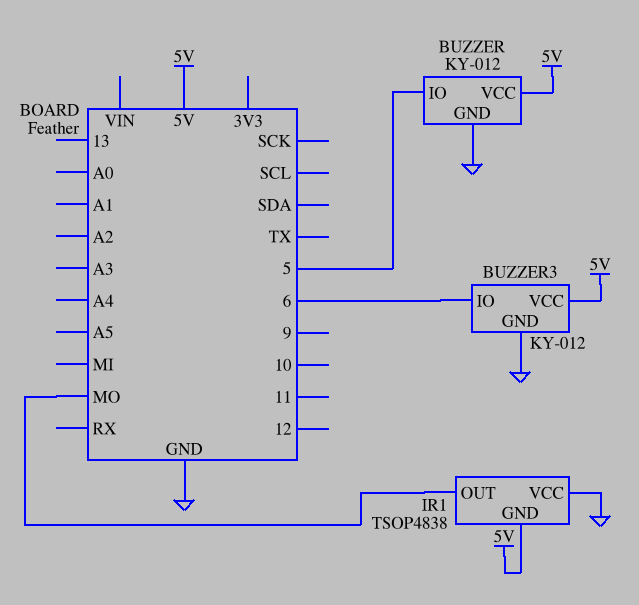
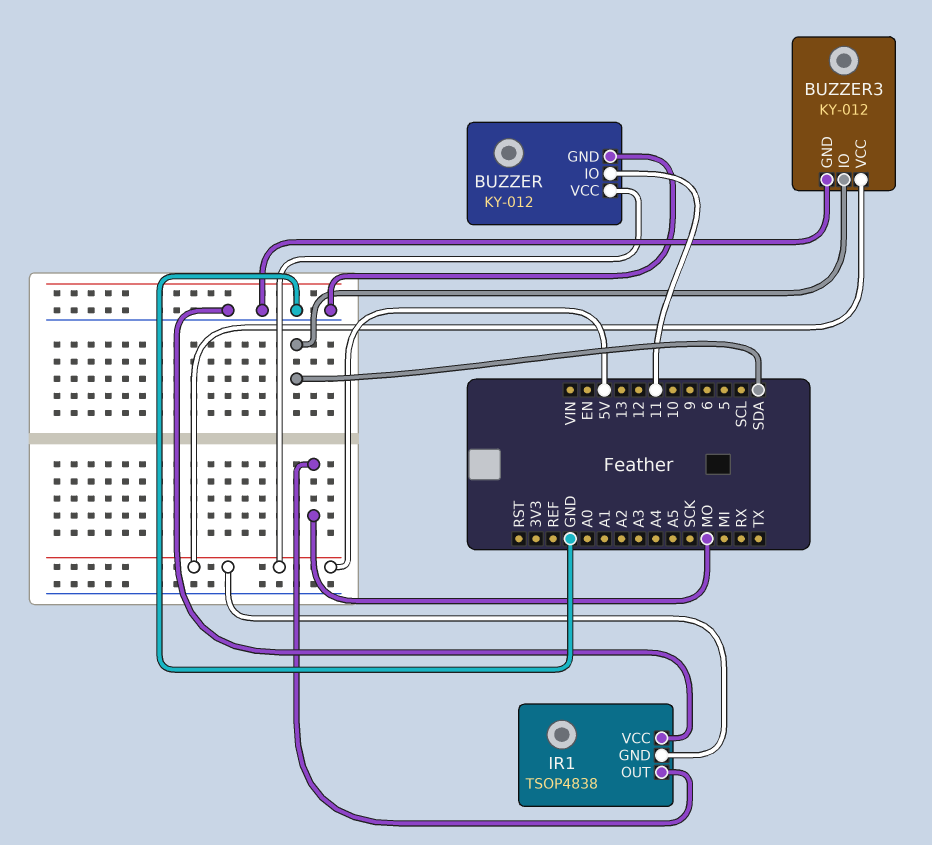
BUZZER pin IO: 5 -> 11
BUZZER3 pin IO: 6 -> SDA

